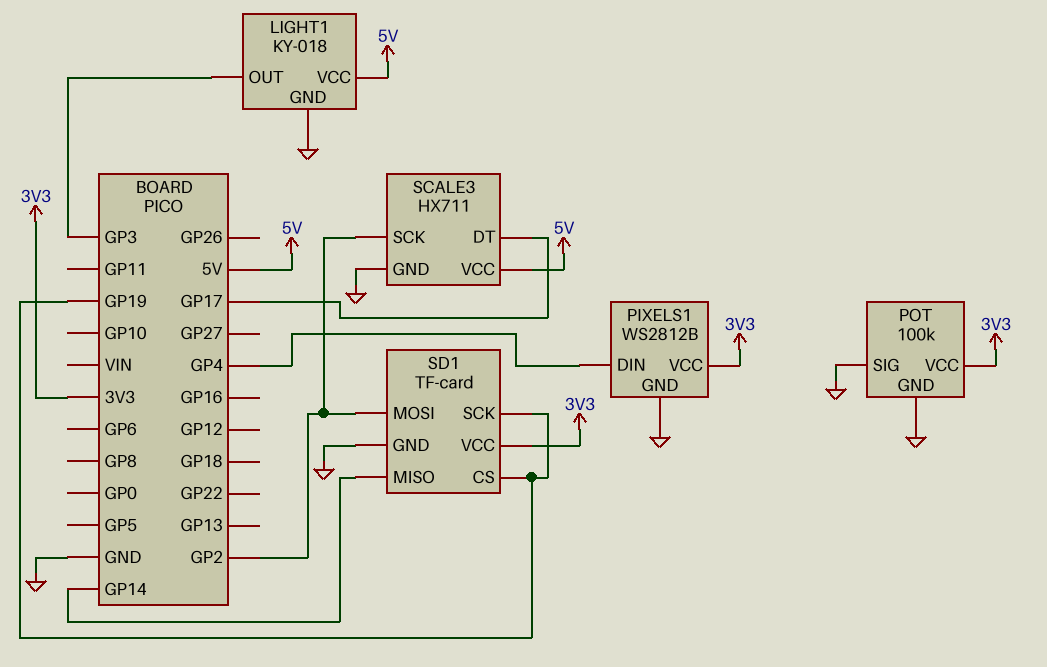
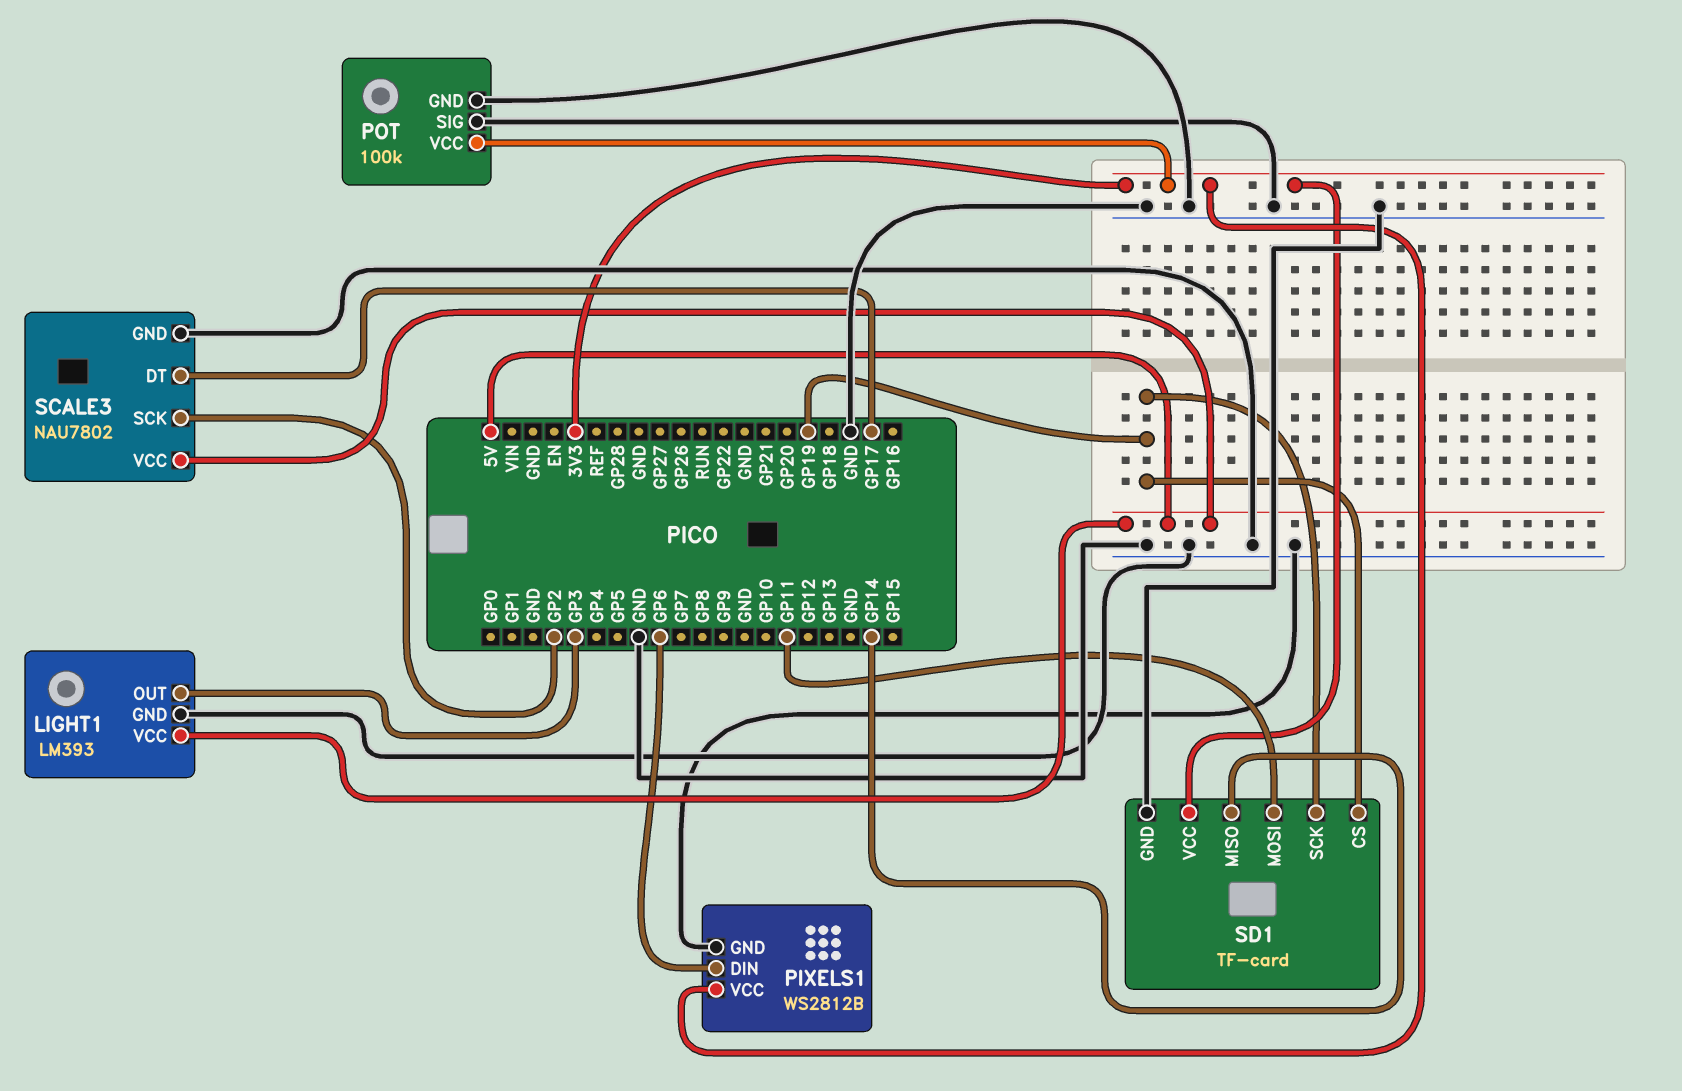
LIGHT1: KY-018 -> LM393
PIXELS1 pin DIN: GP4 -> GP6
SCALE3: HX711 -> NAU7802
SD1 pin MOSI: GP2 -> GP11

